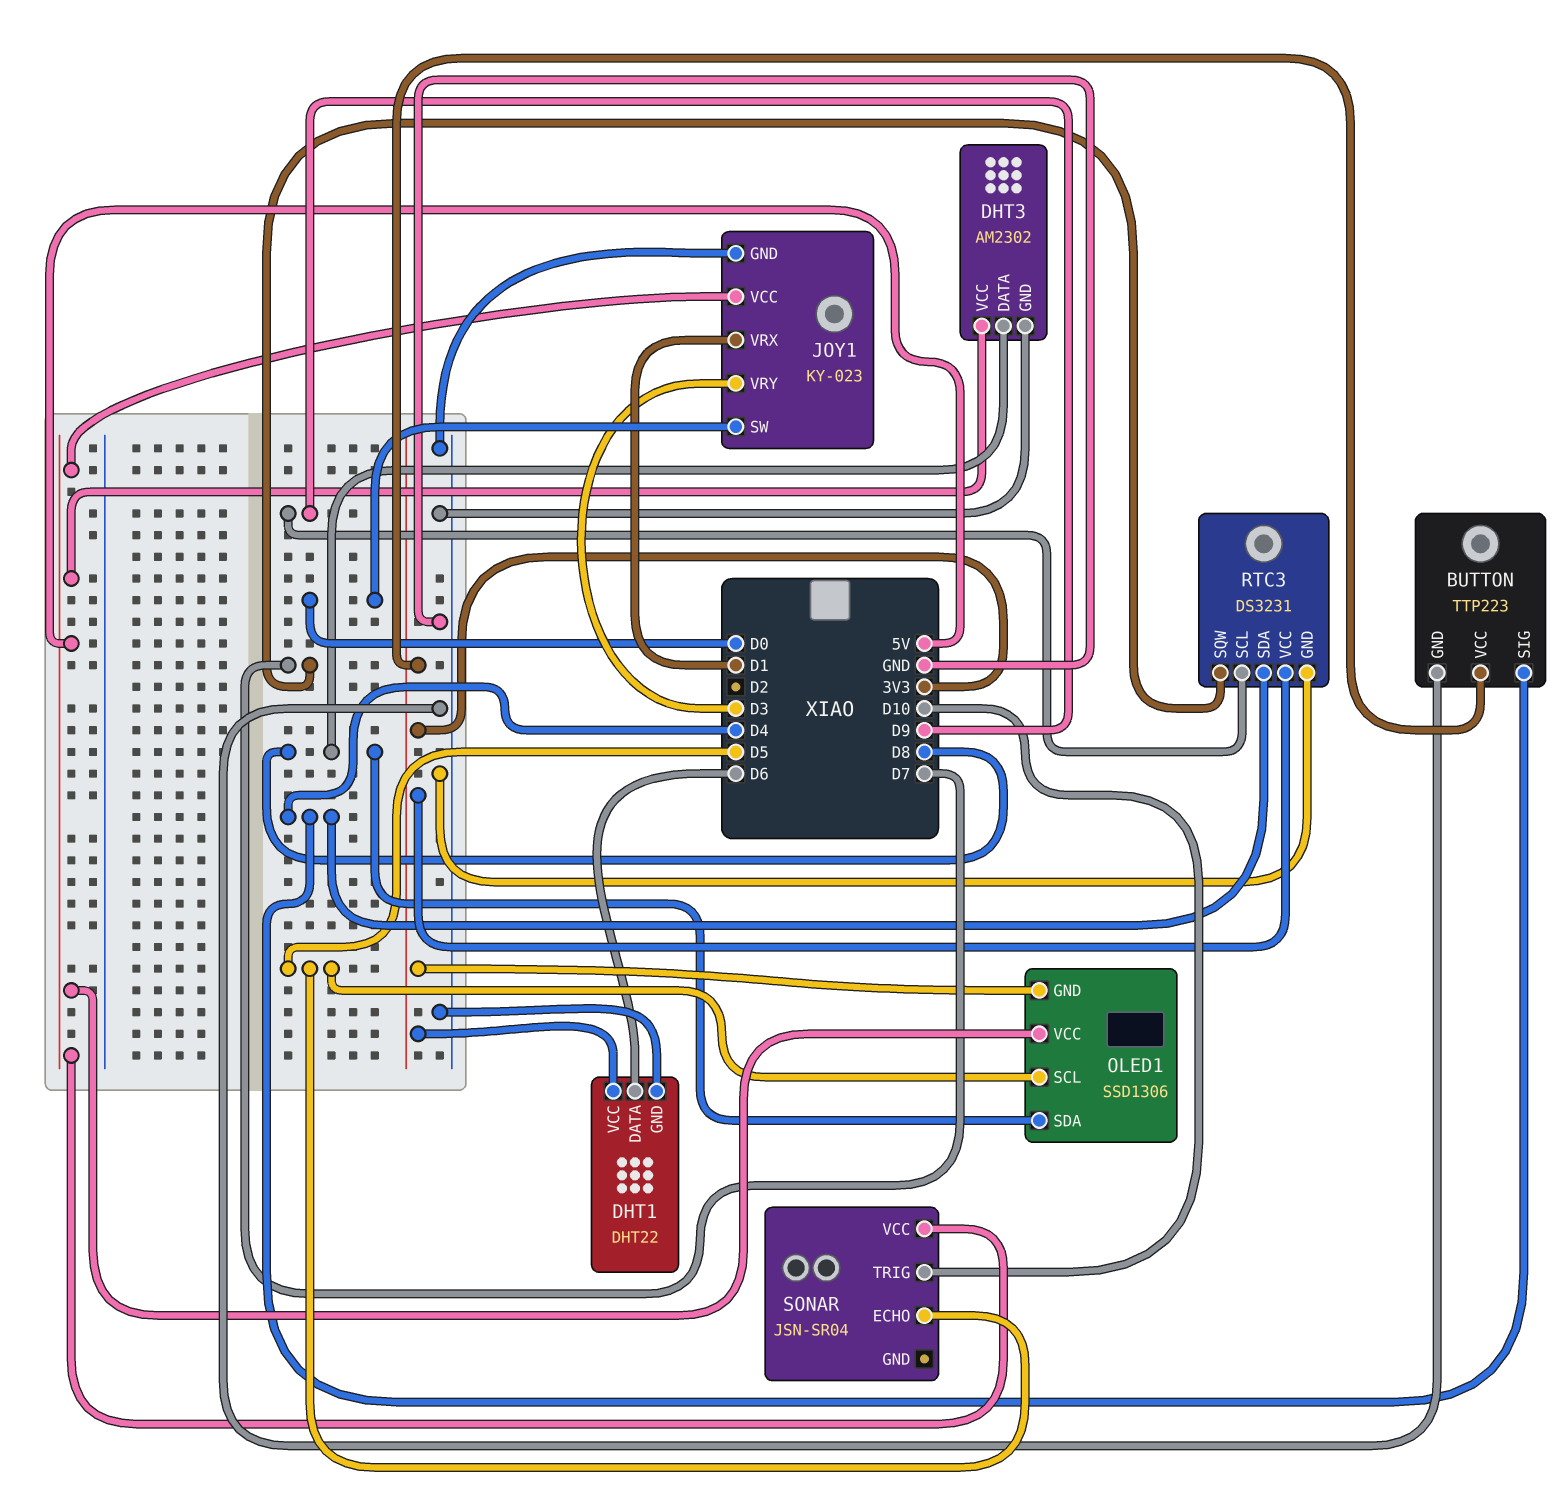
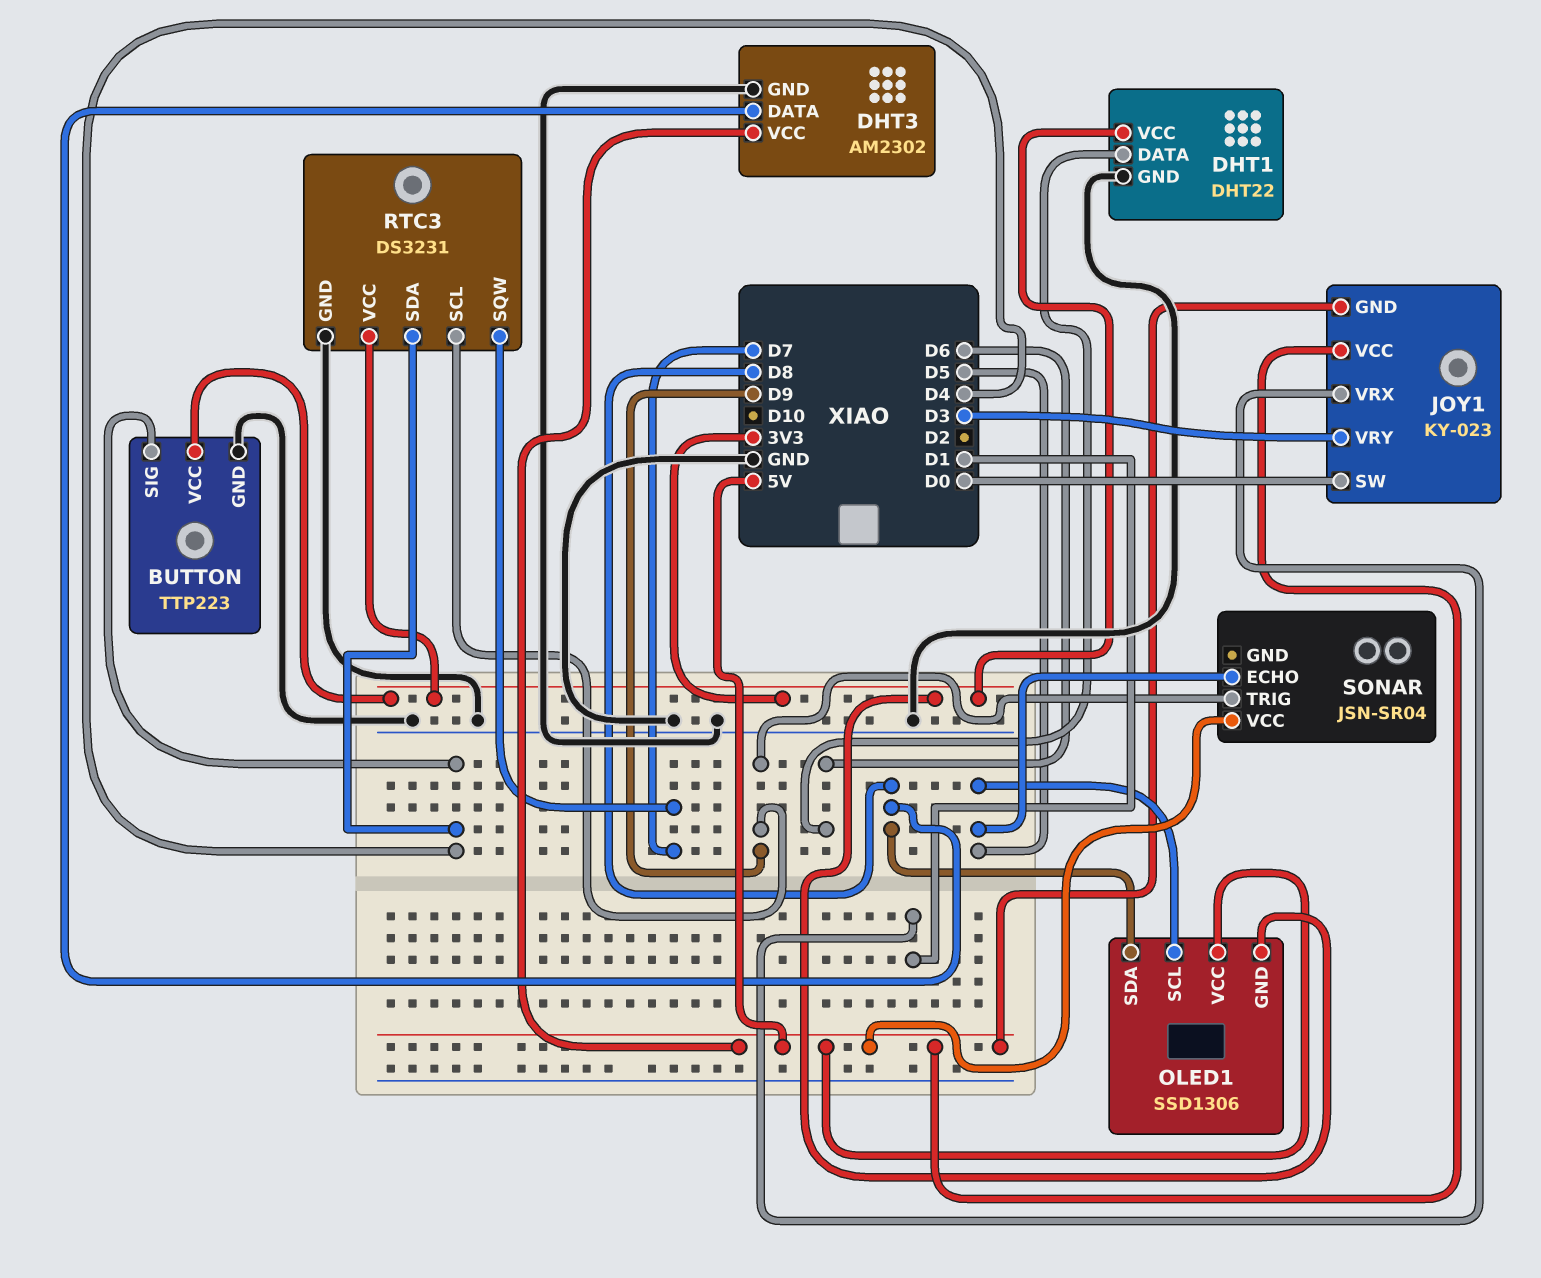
JOY1 pin GND: GND -> 5V
SONAR pin TRIG: D10 -> D9

